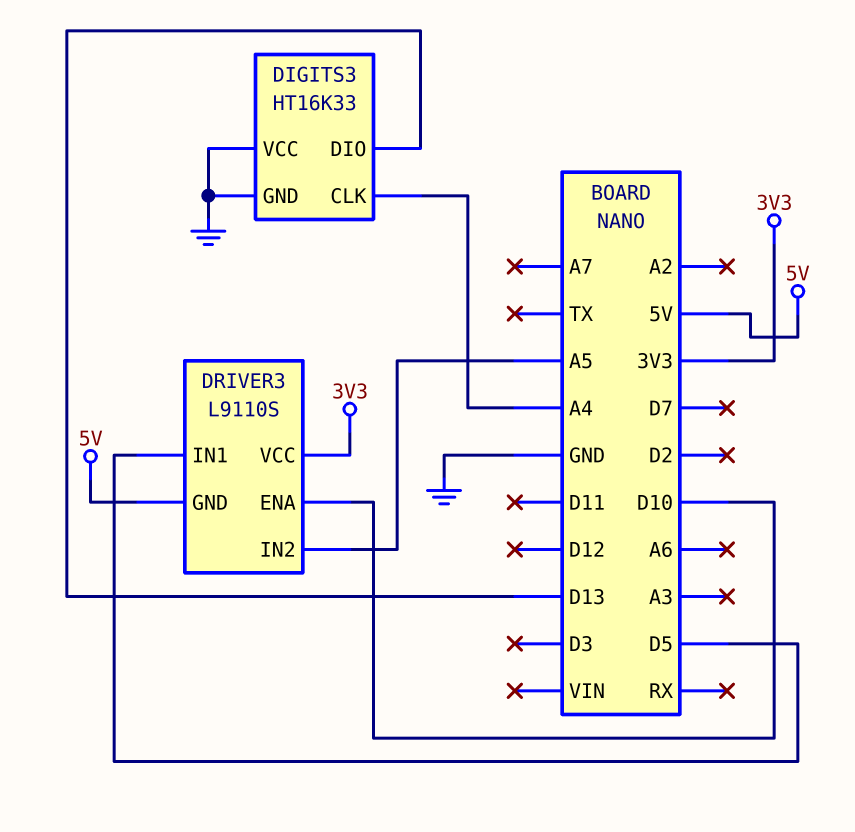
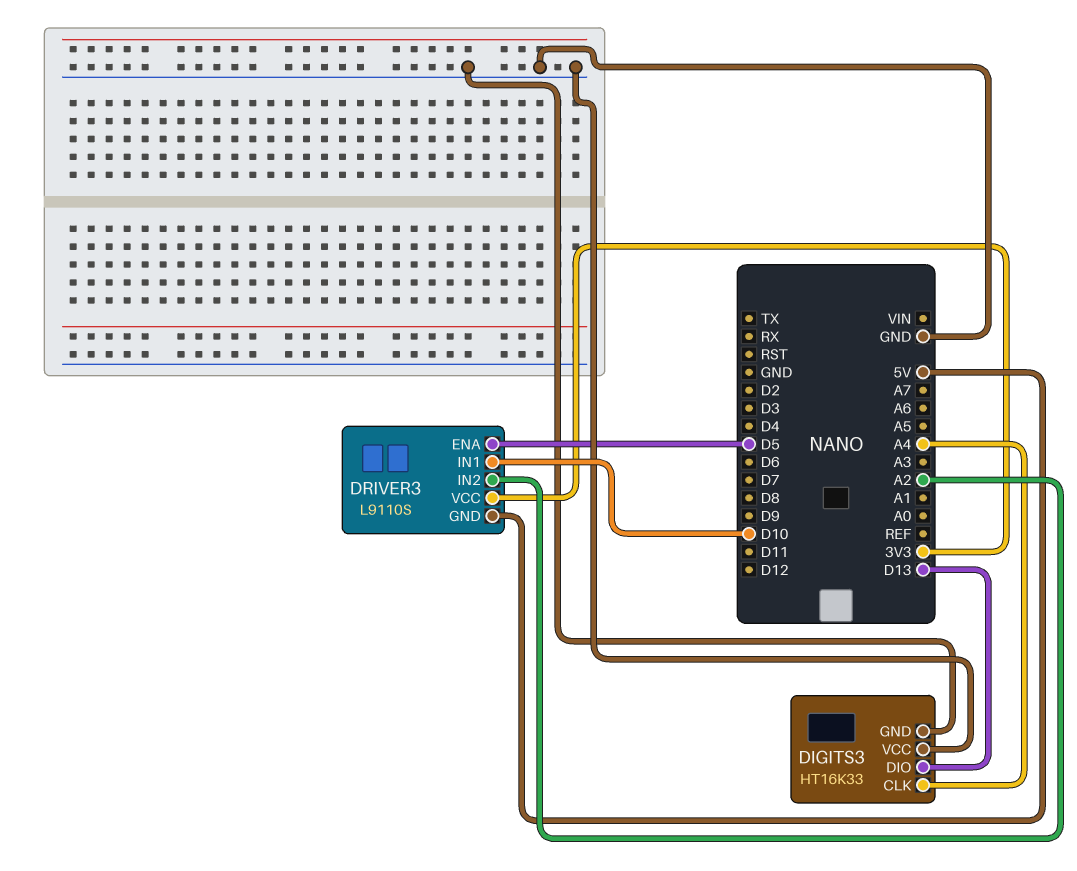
DRIVER3 pin ENA: D10 -> D5
DRIVER3 pin IN1: D5 -> D10
DRIVER3 pin IN2: A5 -> A2

